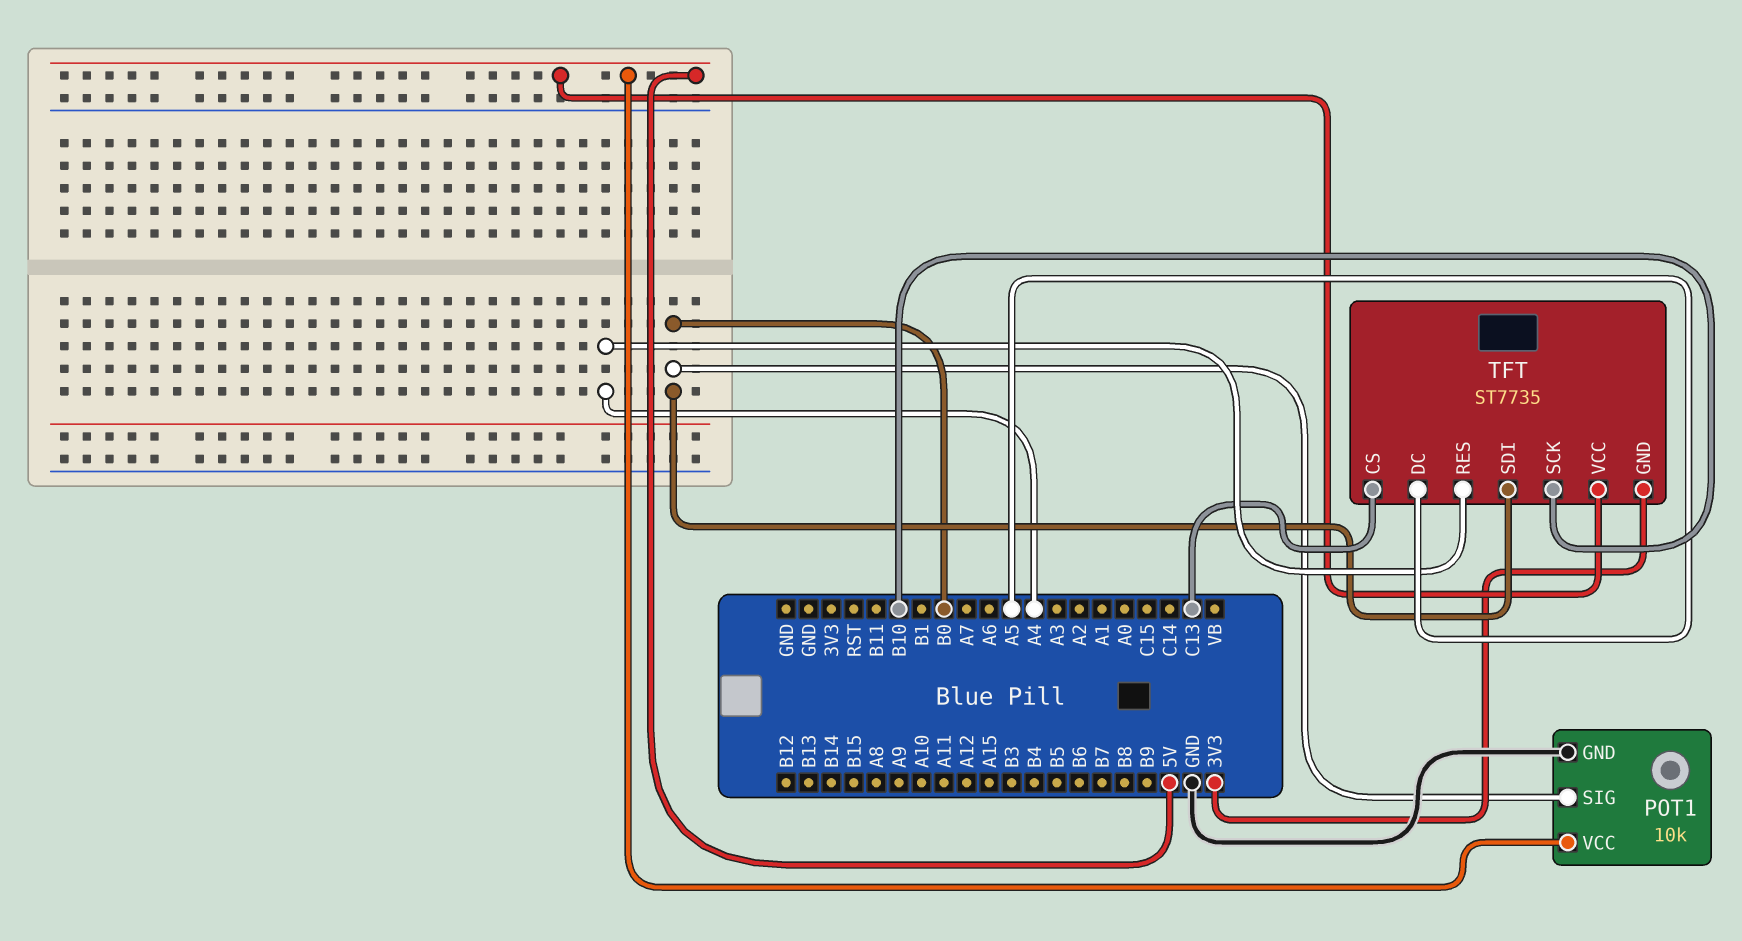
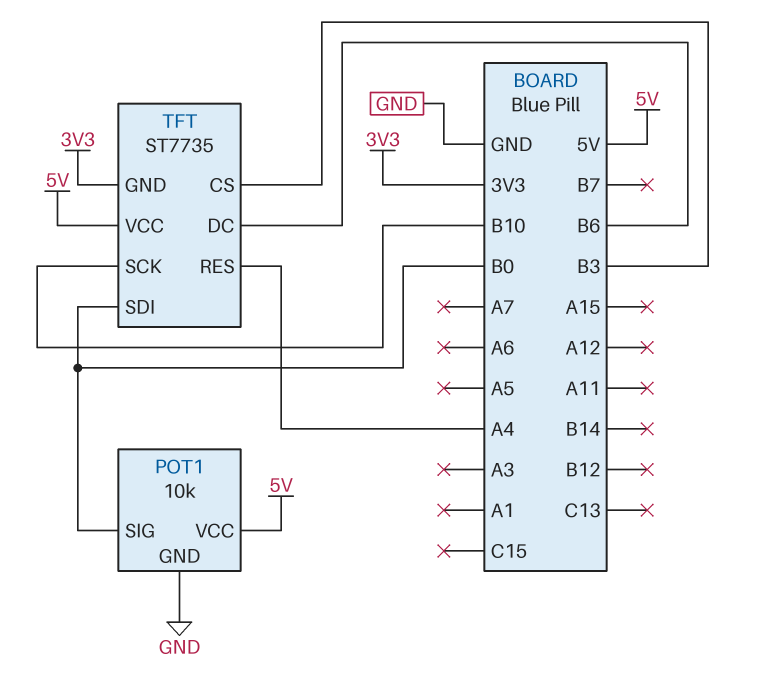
TFT pin CS: C13 -> B3
TFT pin DC: A5 -> B6

